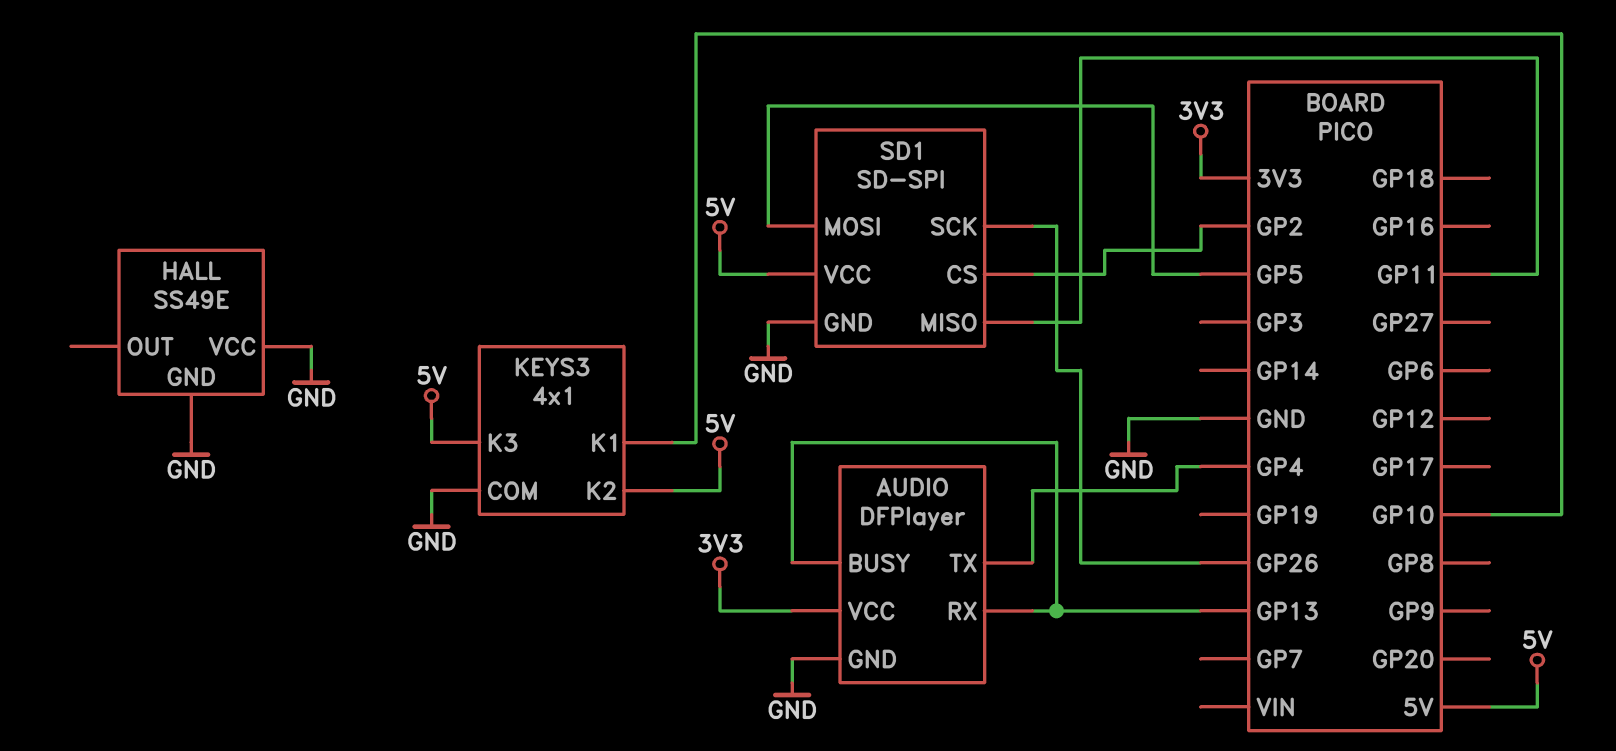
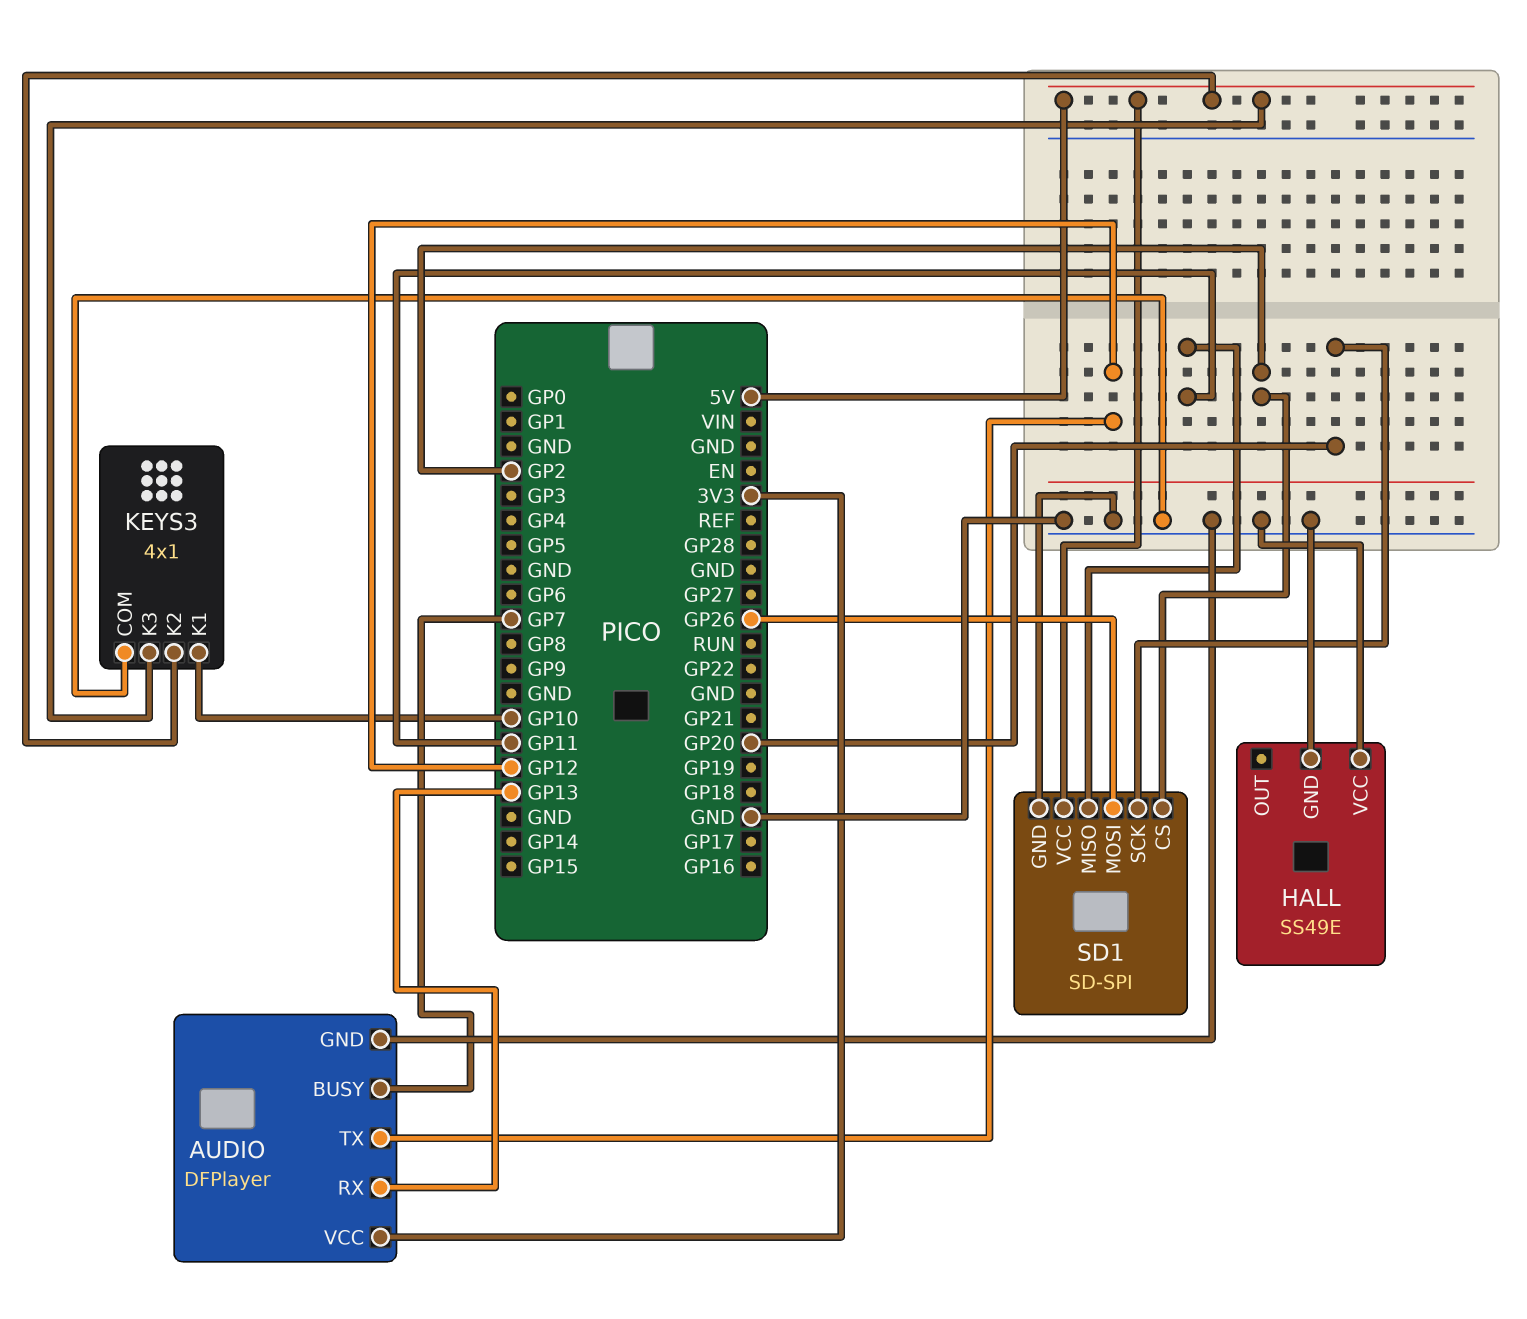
AUDIO pin BUSY: GP13 -> GP7
AUDIO pin TX: GP4 -> GP12
SD1 pin MOSI: GP5 -> GP26
SD1 pin SCK: GP26 -> GP20

